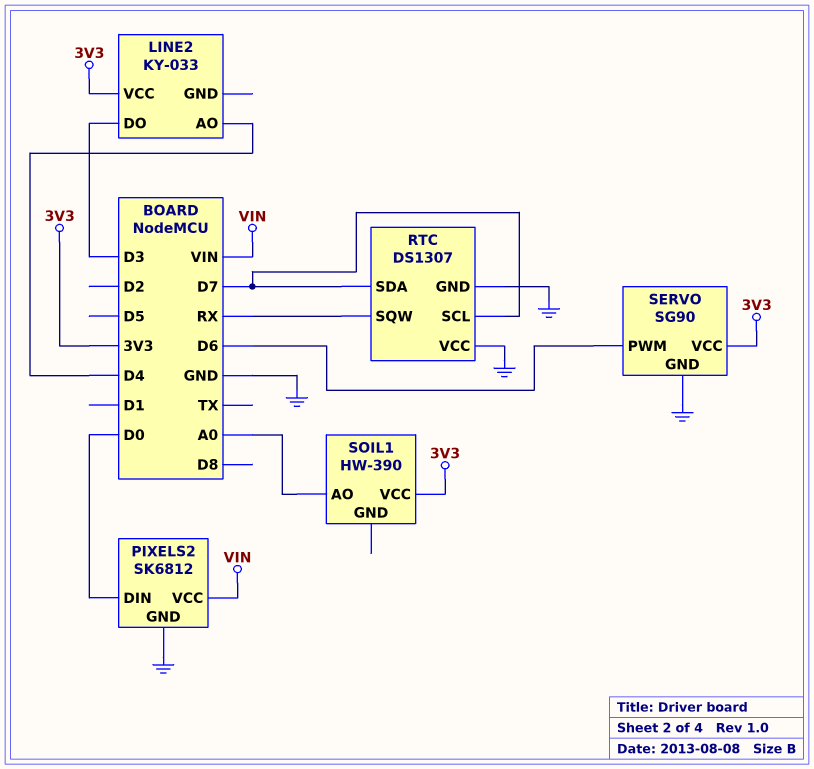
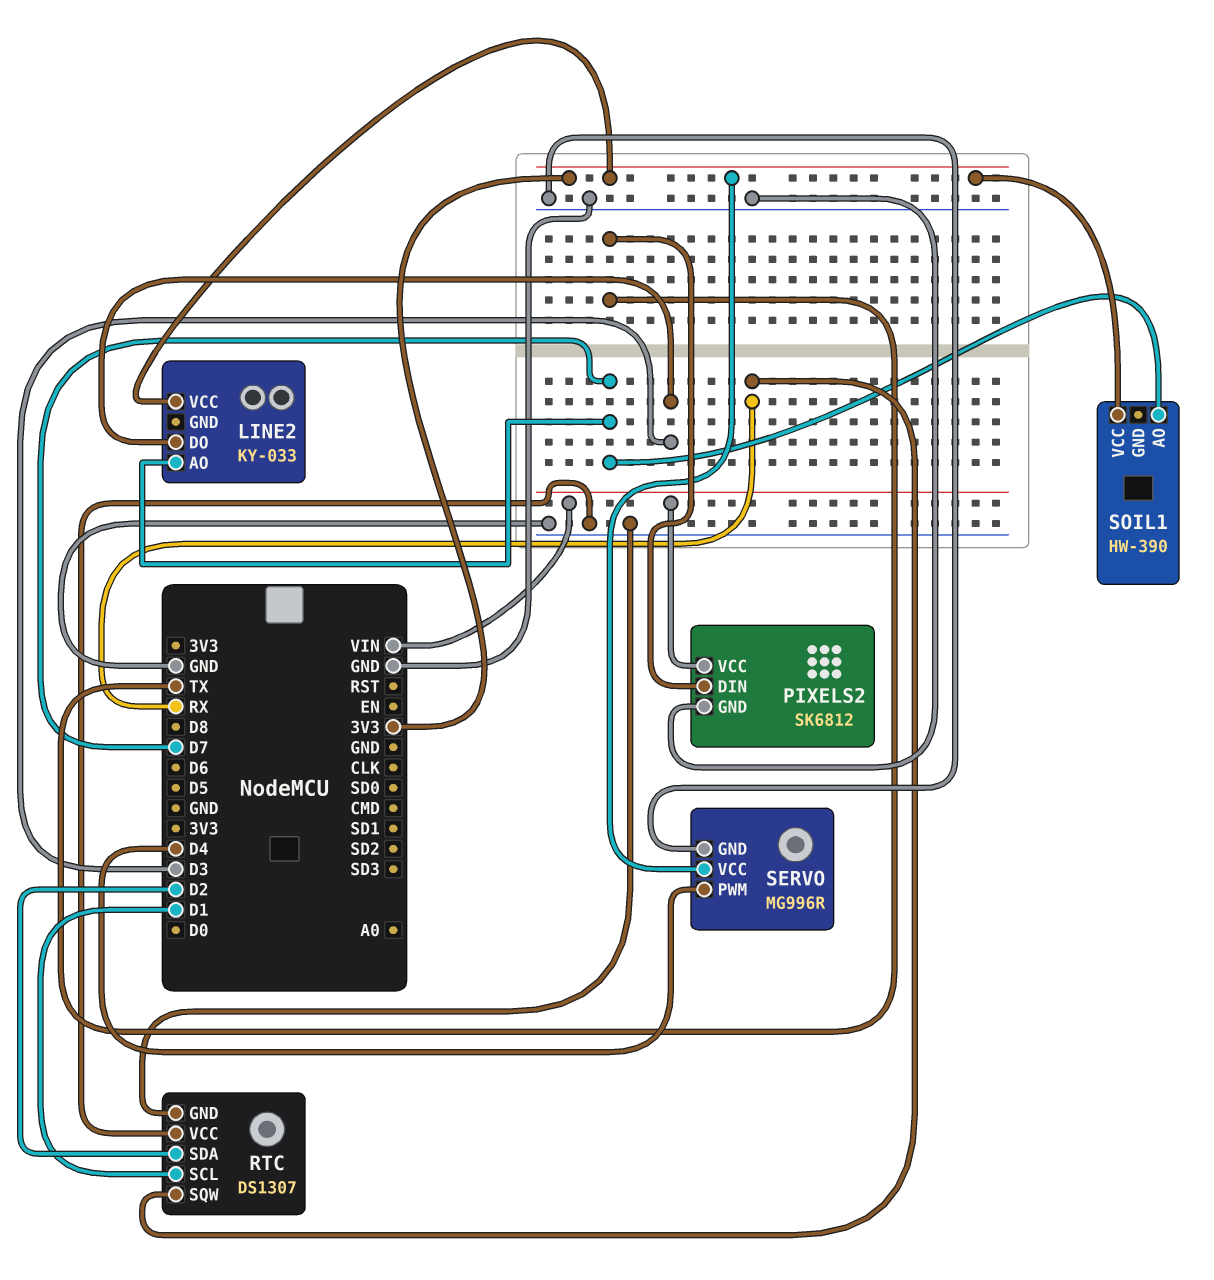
LINE2 pin AO: D4 -> D7
PIXELS2 pin DIN: D0 -> TX
RTC pin SCL: D7 -> D1
RTC pin SDA: D7 -> D2
SERVO: SG90 -> MG996R
SERVO pin PWM: D6 -> D4
SOIL1 pin AO: A0 -> D7

